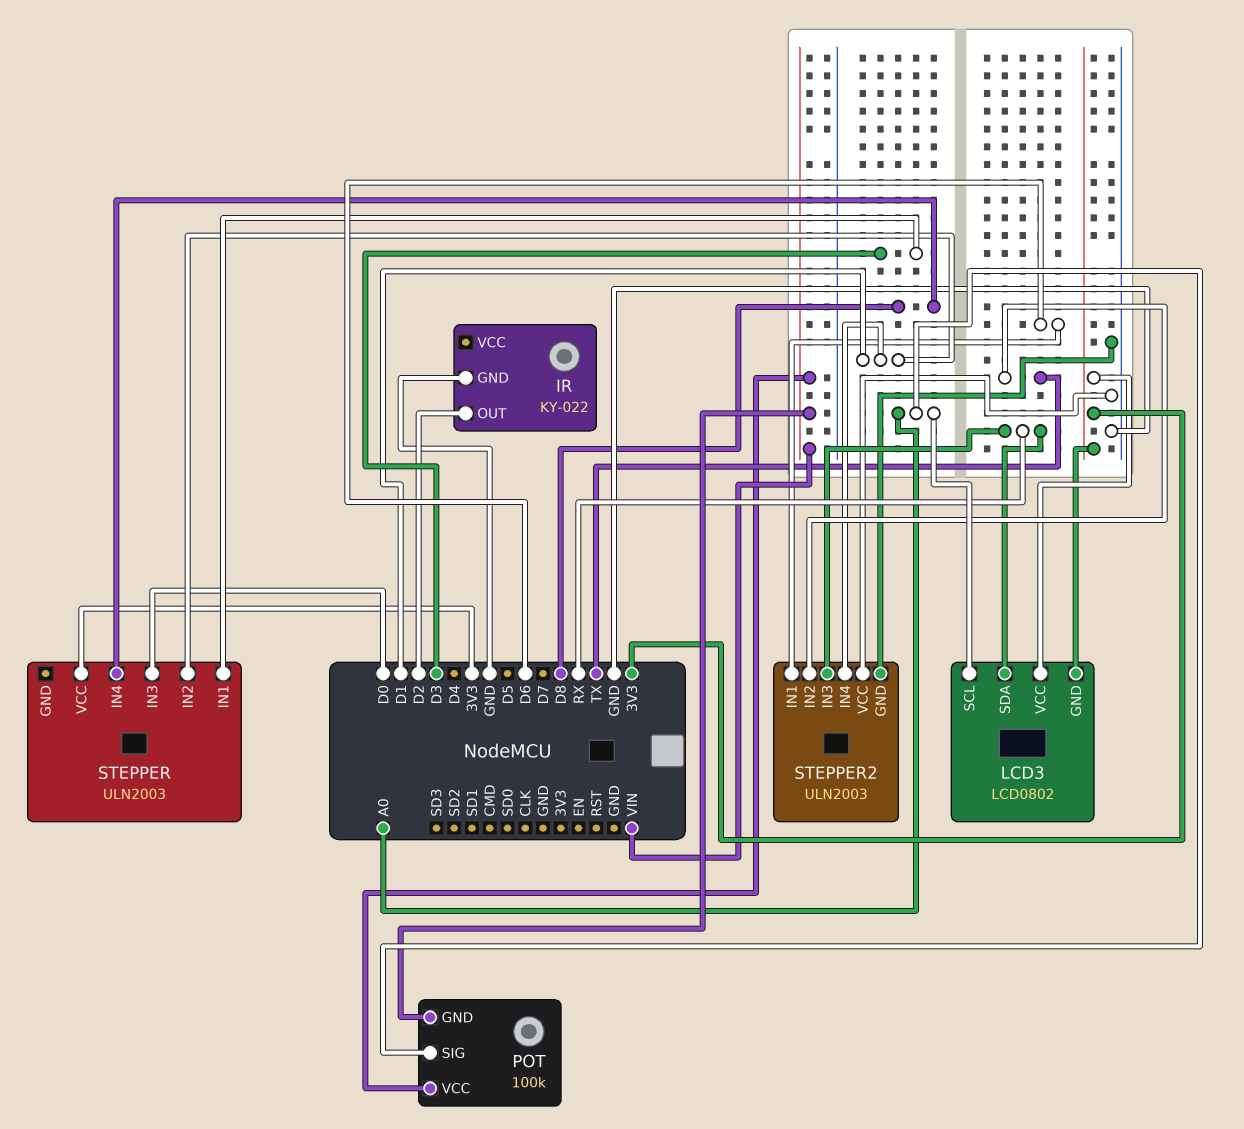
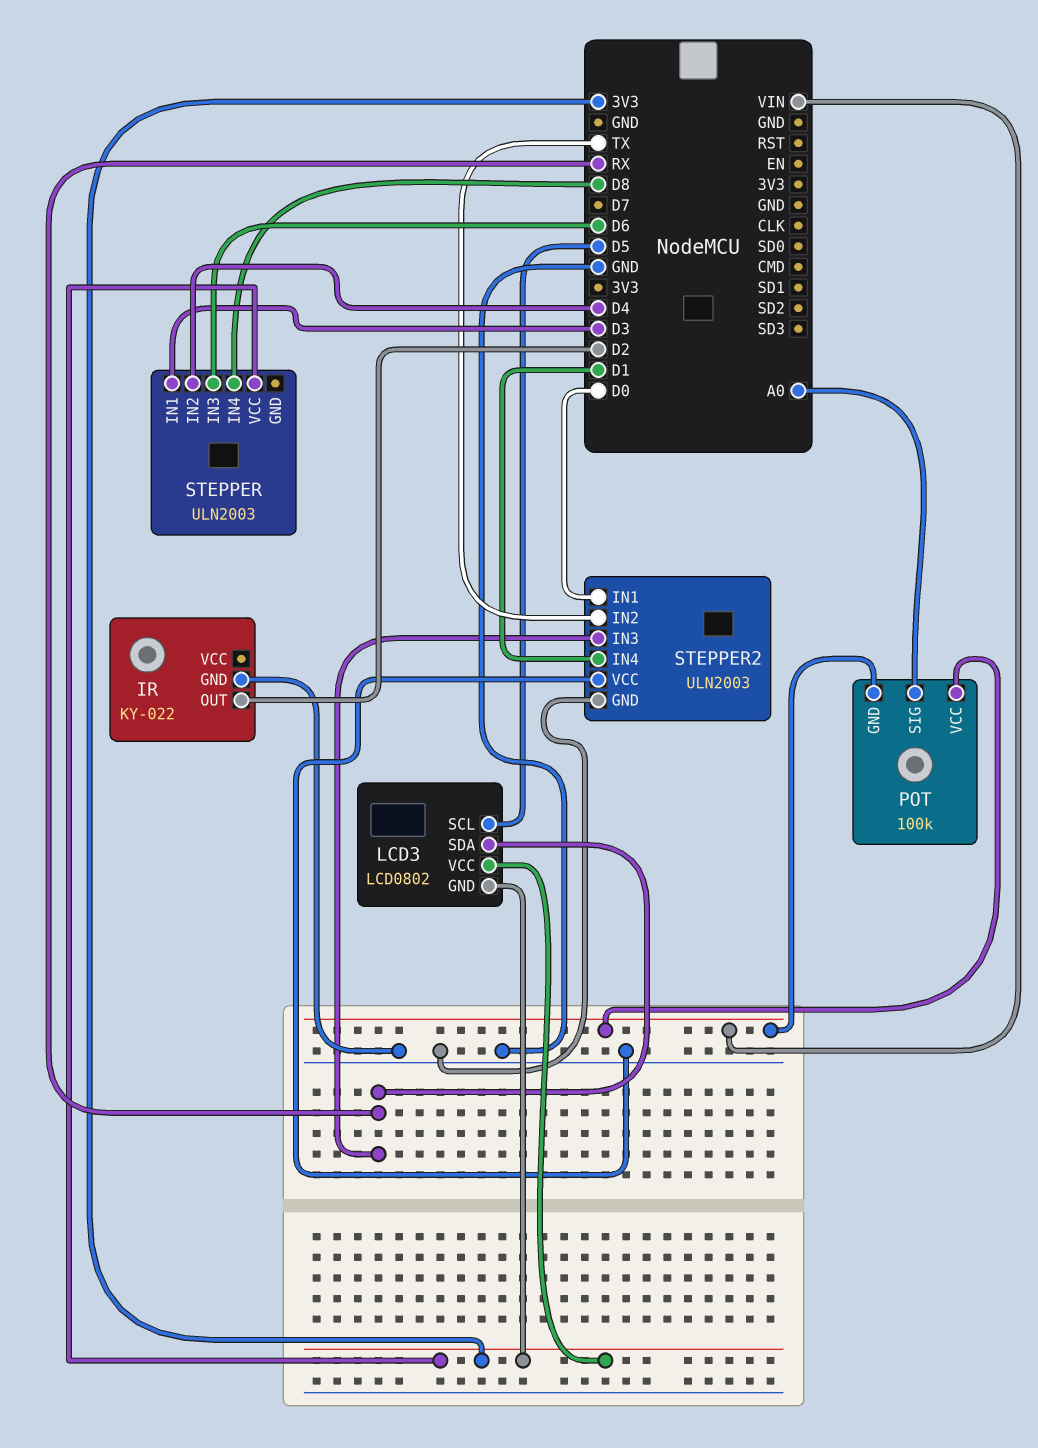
LCD3 pin SCL: A0 -> D5
STEPPER pin IN2: D1 -> D4
STEPPER pin IN3: D0 -> D6
STEPPER2 pin IN1: D6 -> D0

